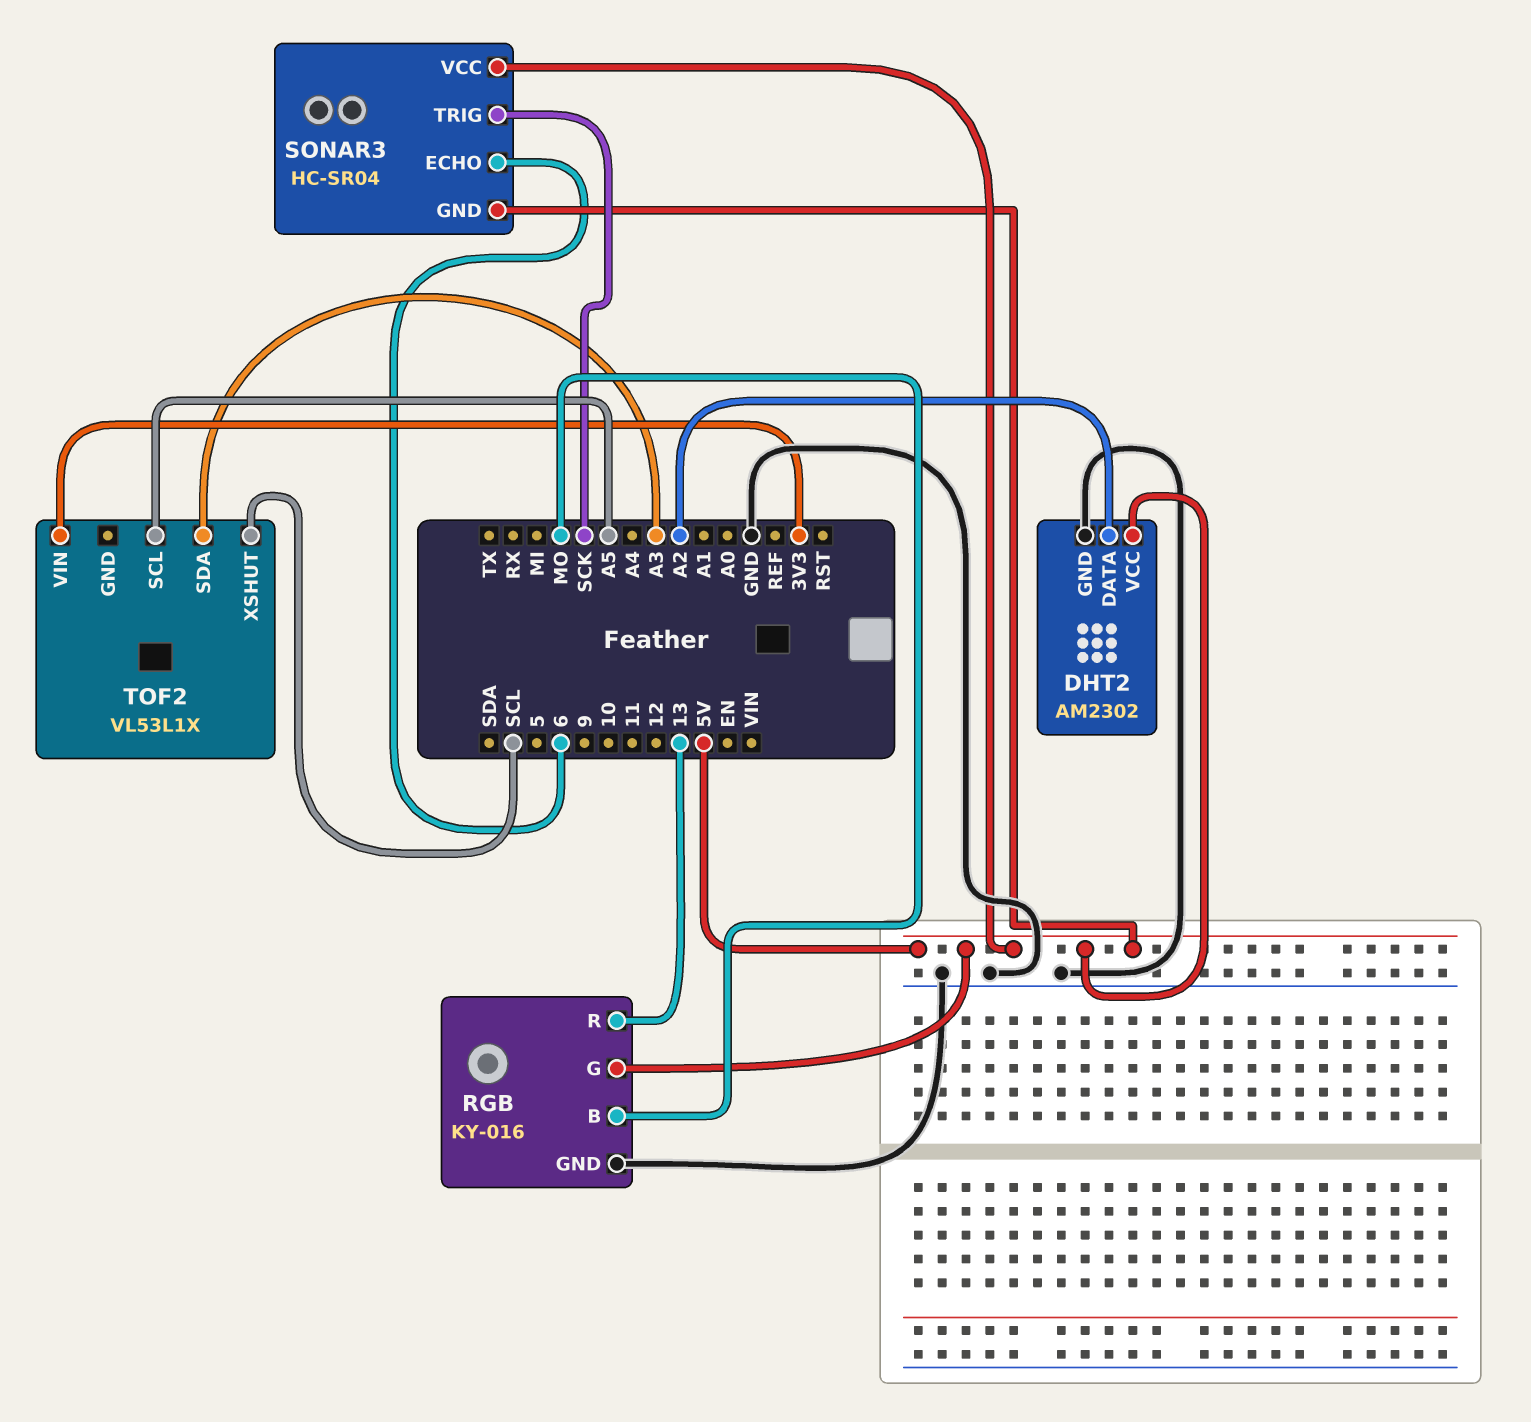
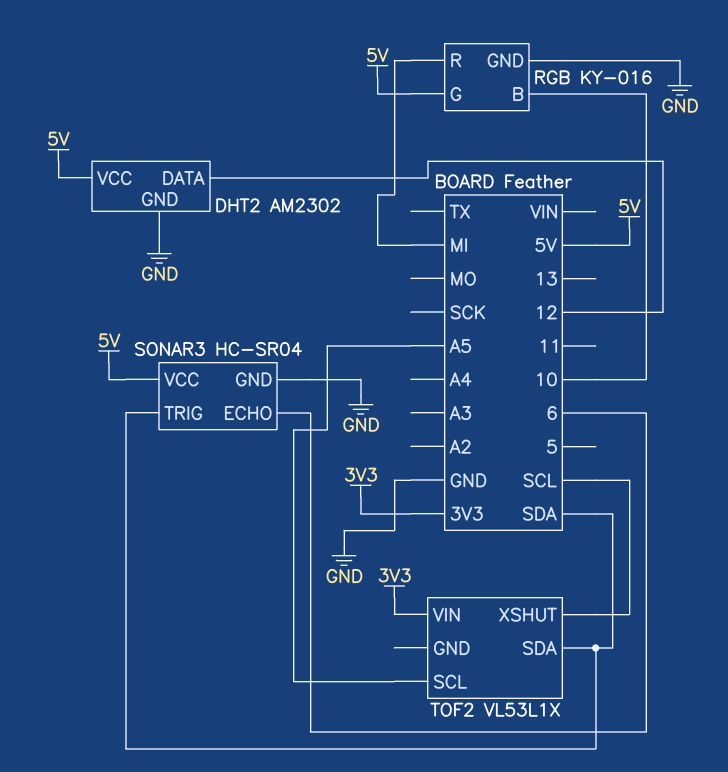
DHT2 pin DATA: A2 -> 12
RGB pin B: MO -> 10
RGB pin R: 13 -> MI
SONAR3 pin GND: 5V -> GND
SONAR3 pin TRIG: SCK -> SDA
TOF2 pin SDA: A3 -> SDA

